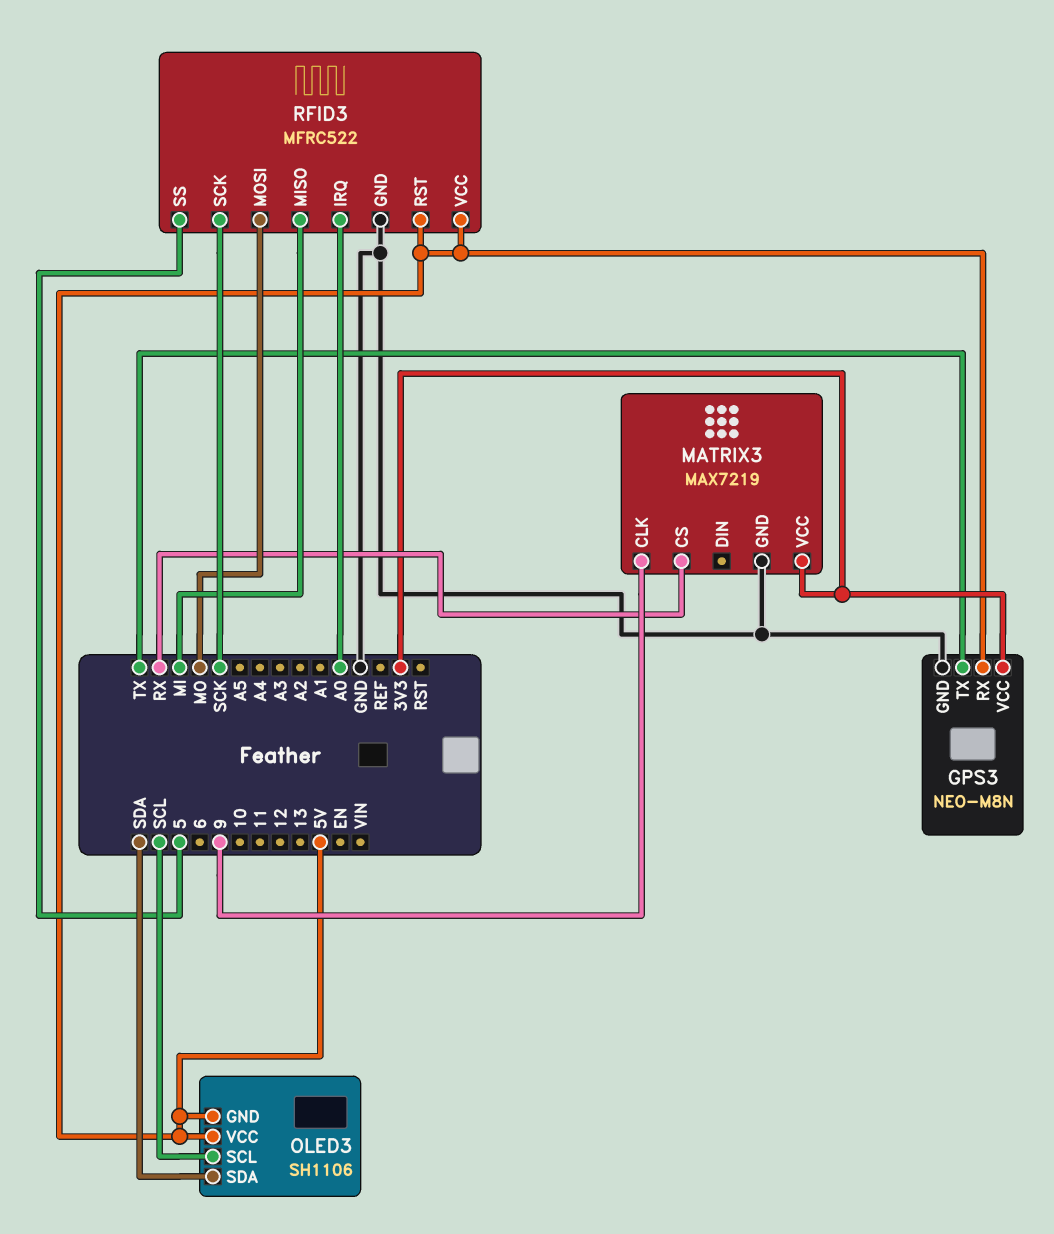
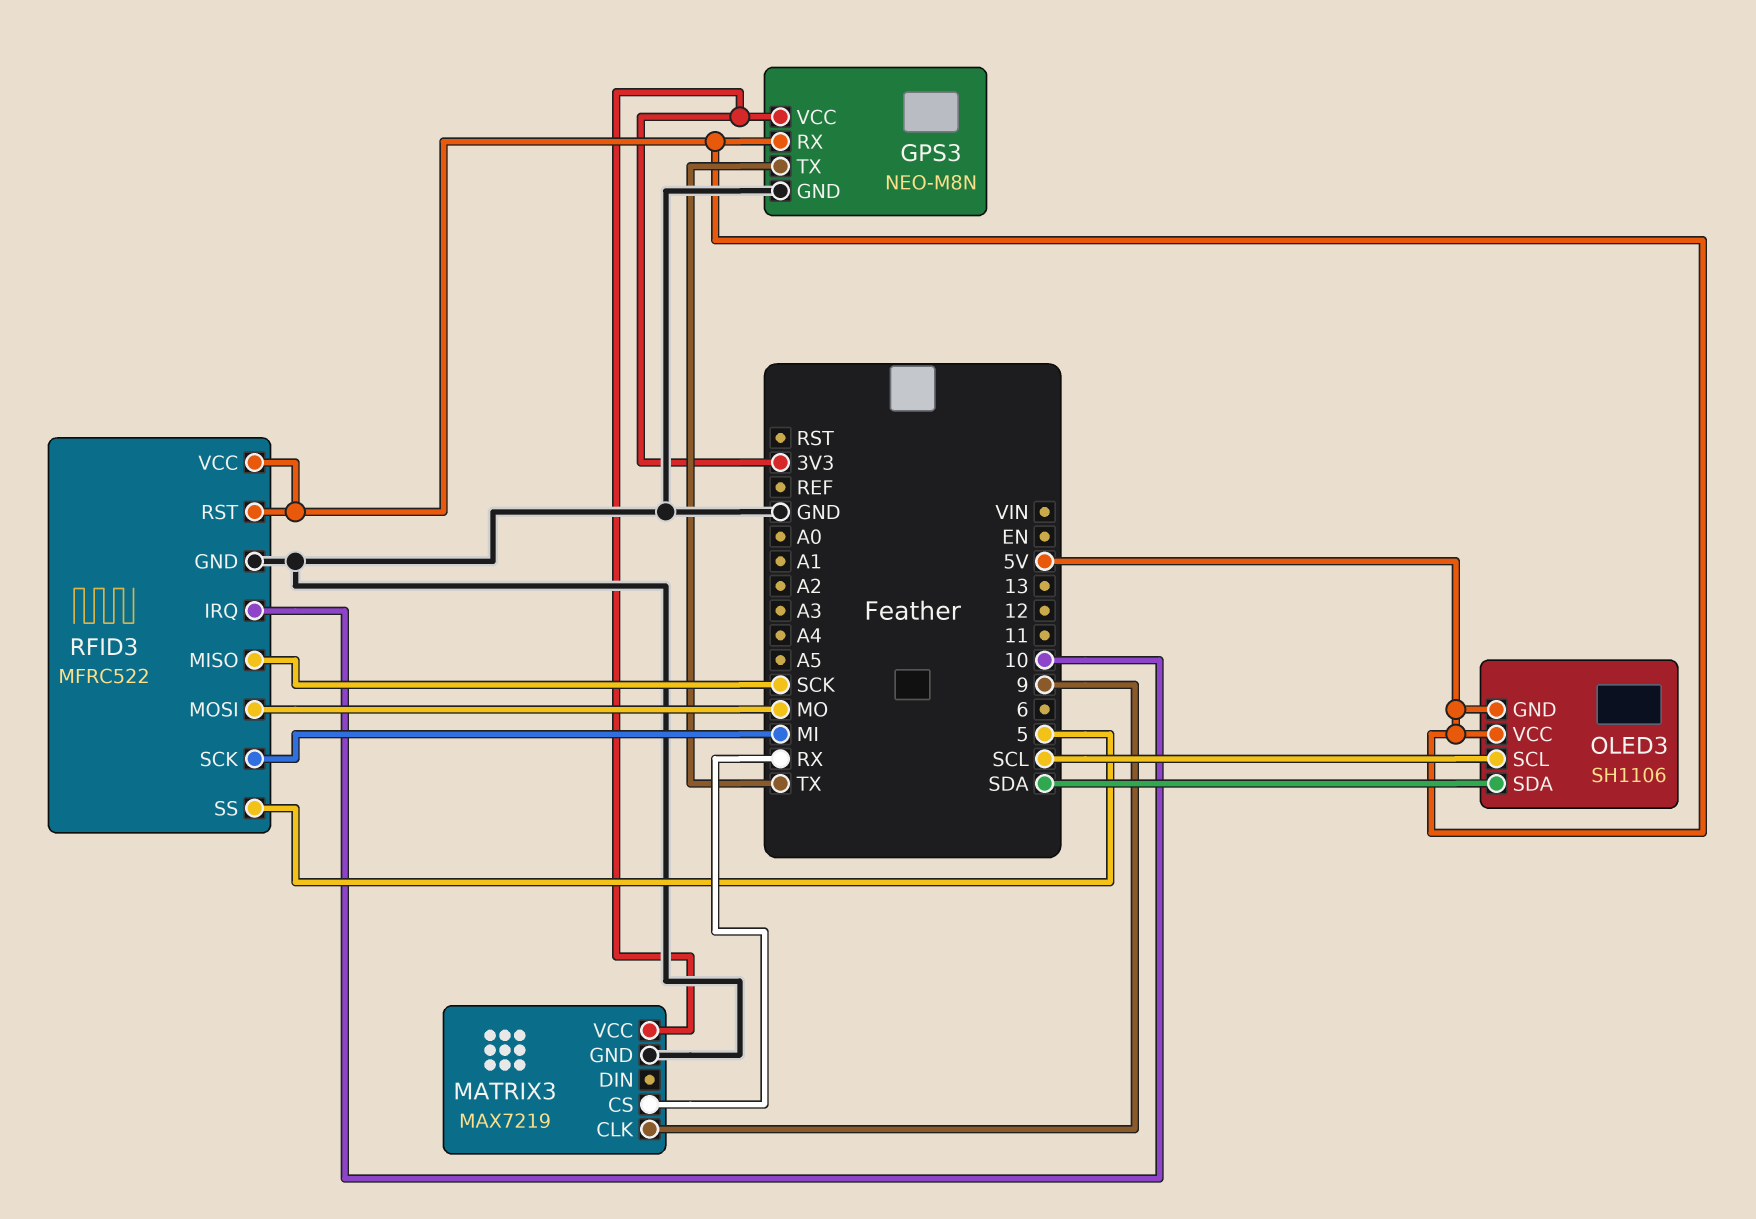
RFID3 pin IRQ: A0 -> 10
RFID3 pin MISO: MI -> SCK
RFID3 pin SCK: SCK -> MI

